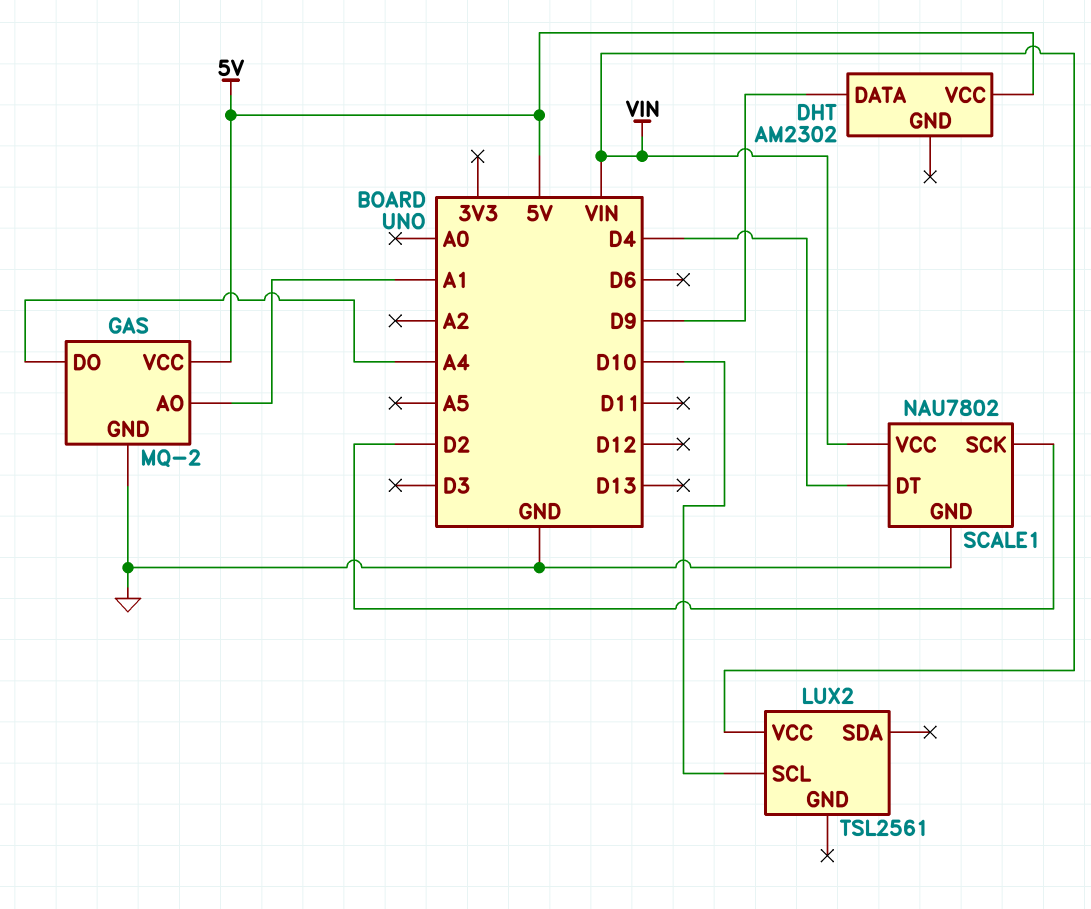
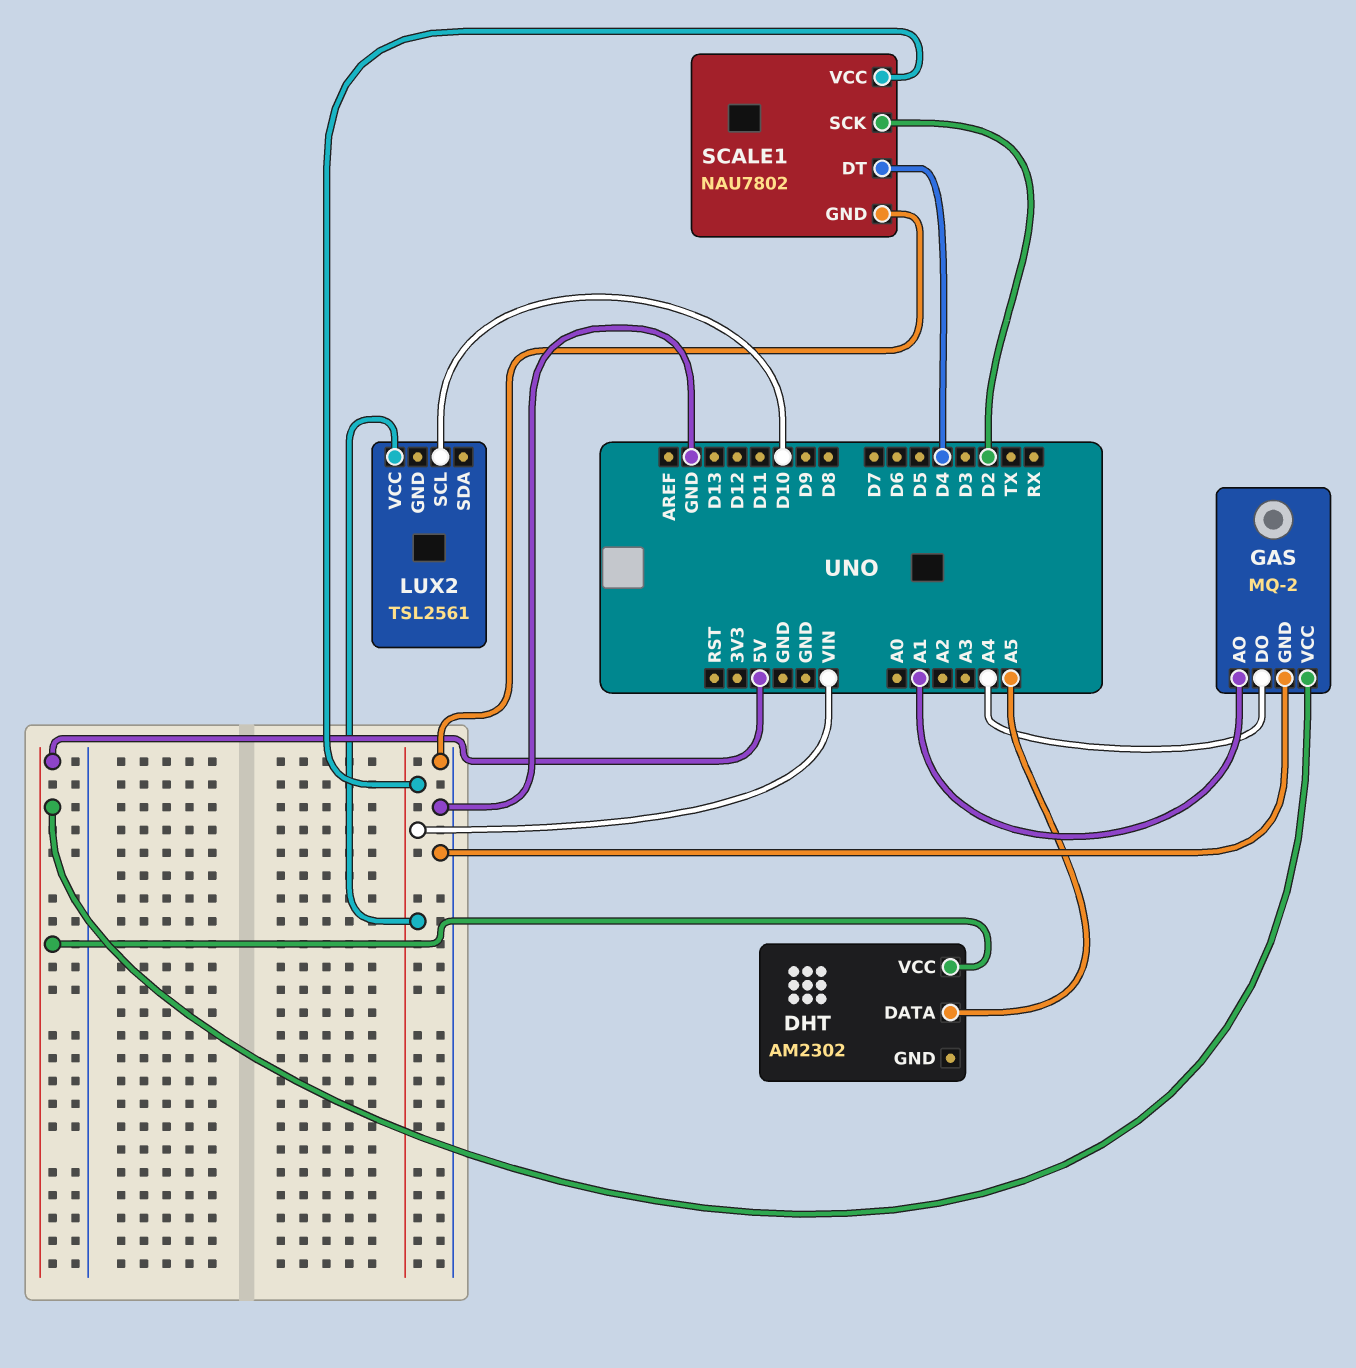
DHT pin DATA: D9 -> A5

